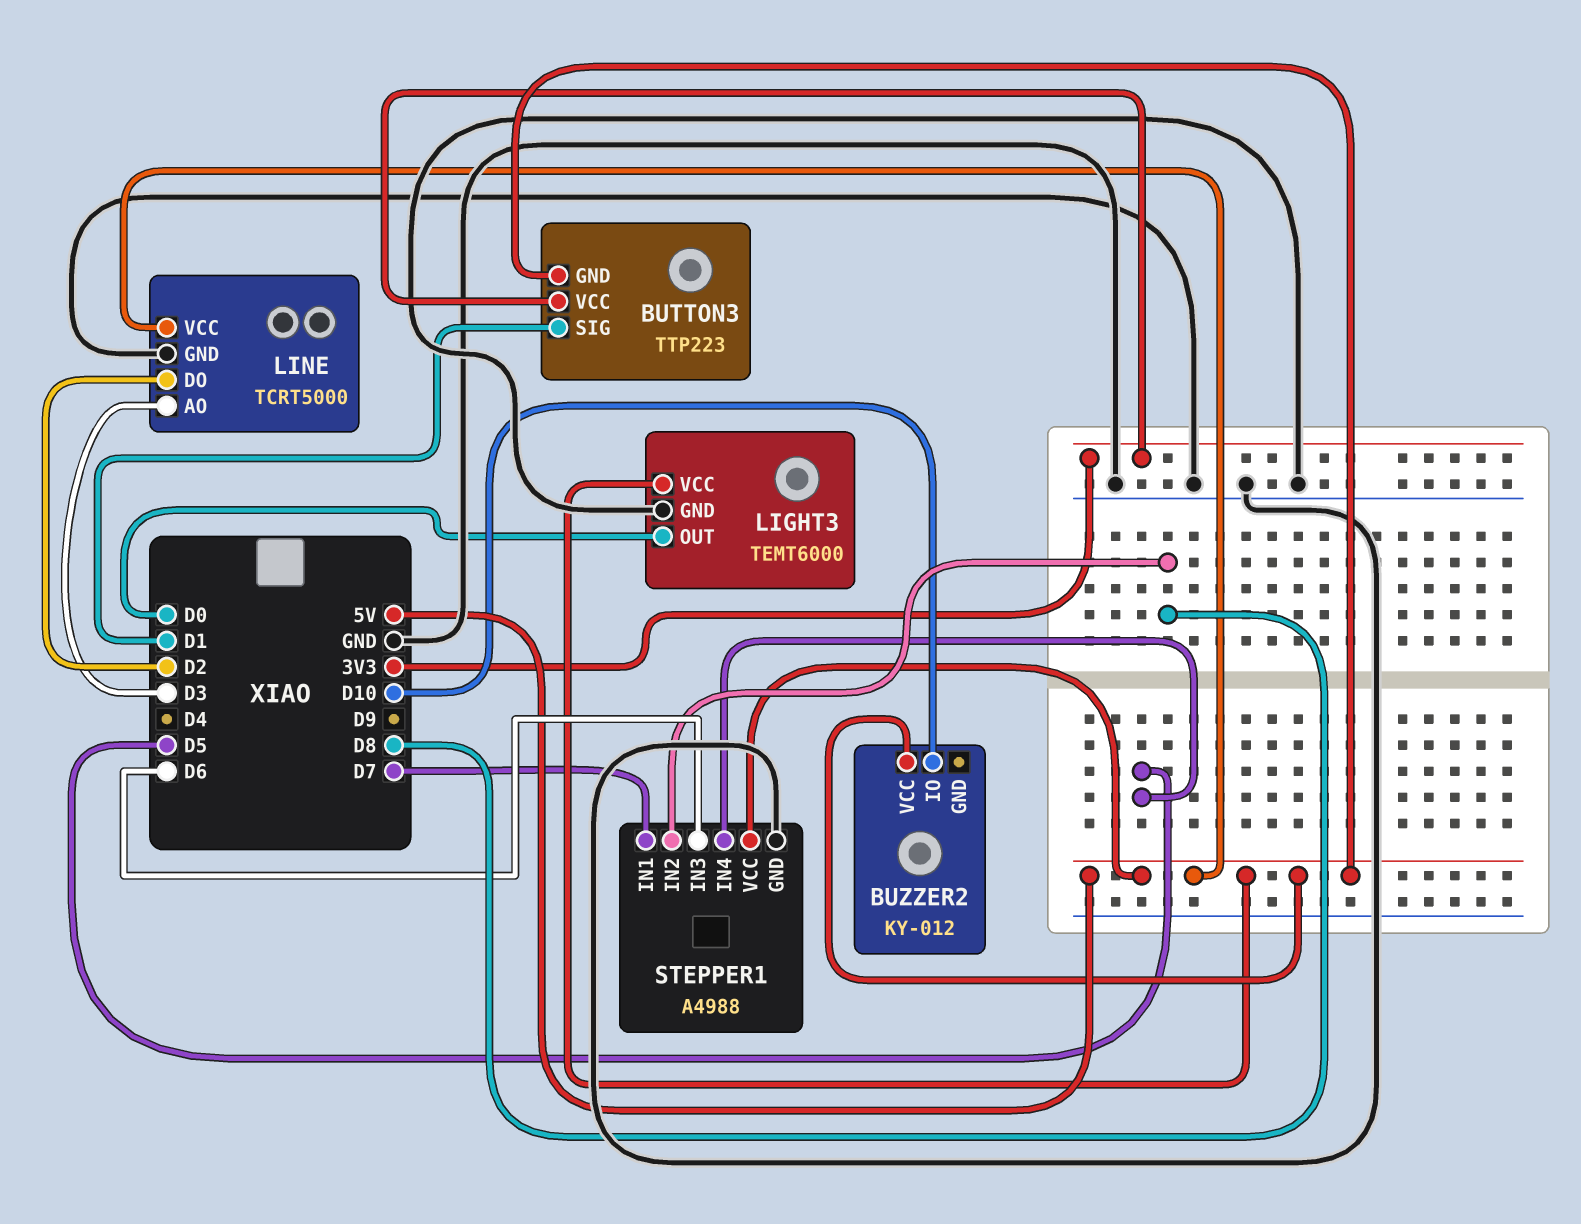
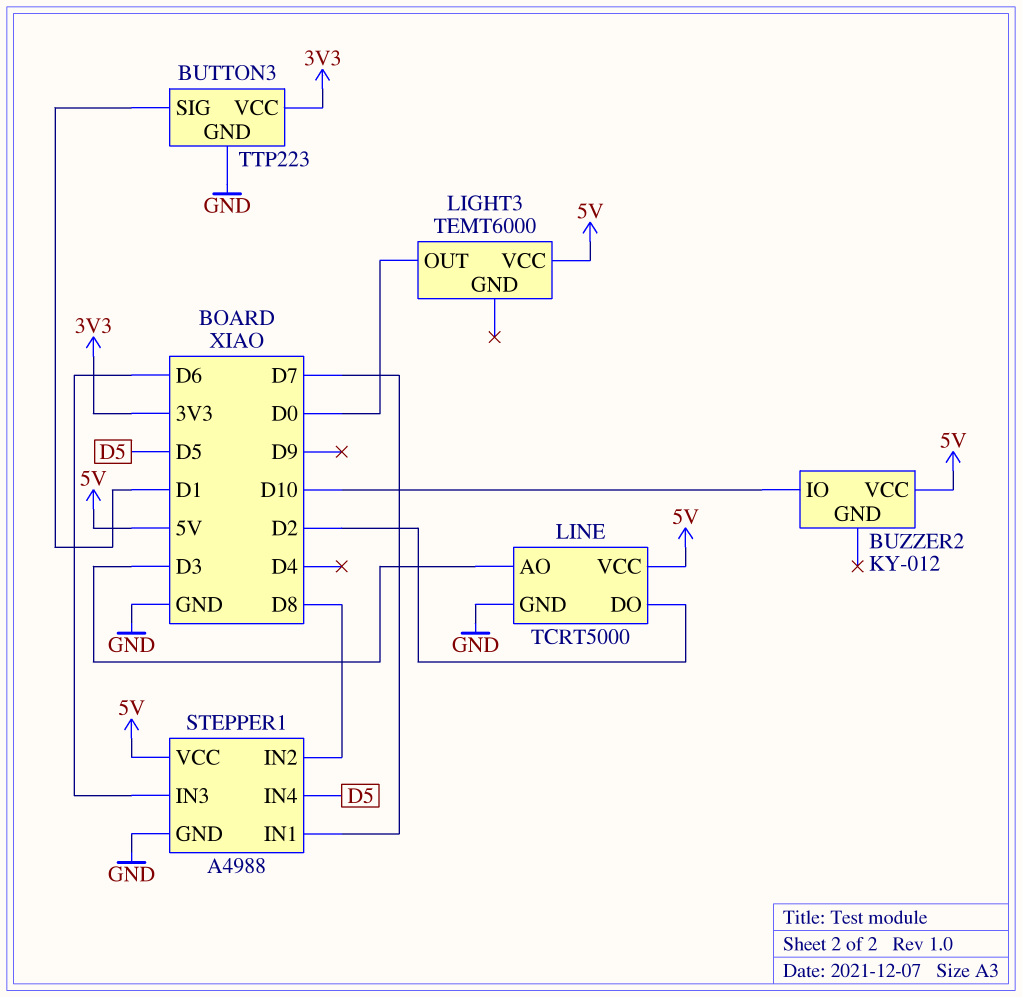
BUTTON3 pin GND: 5V -> GND
LIGHT3 pin GND: GND -> none

